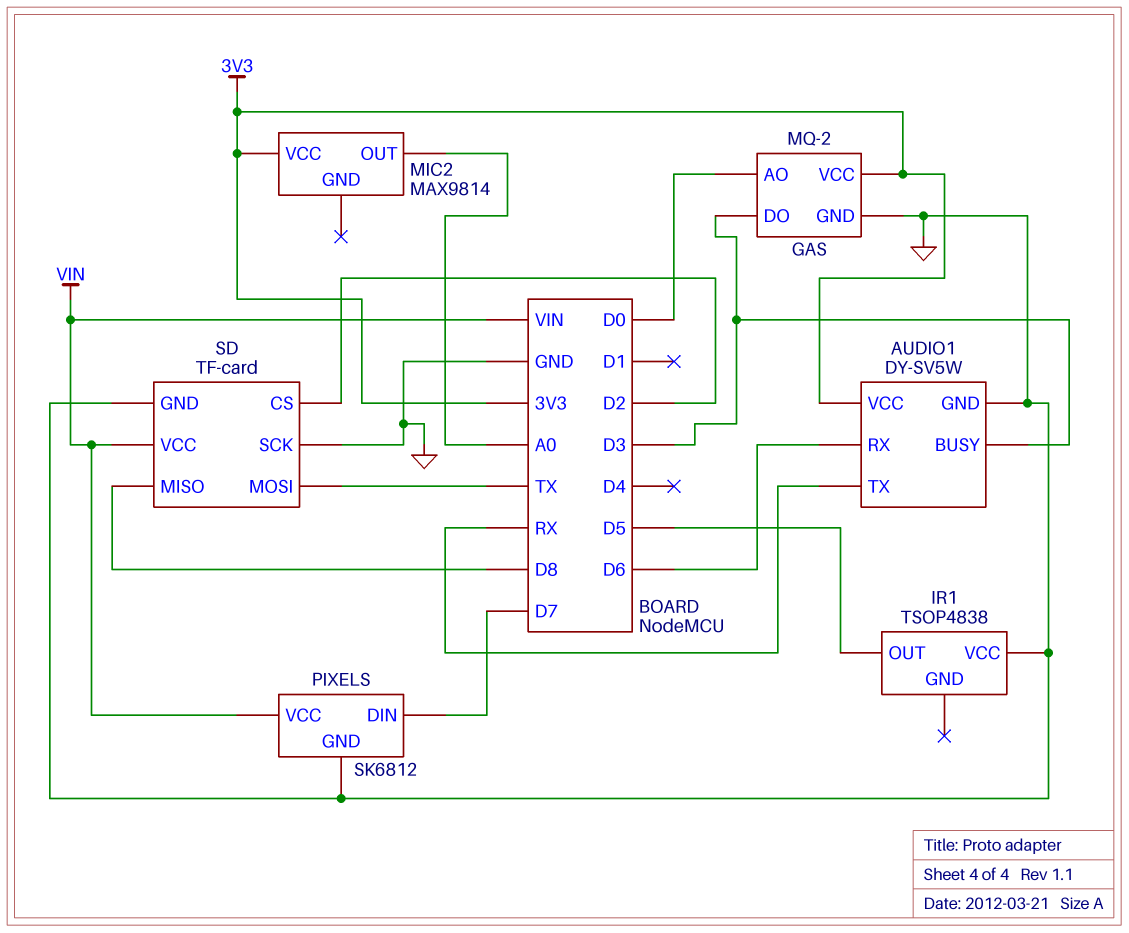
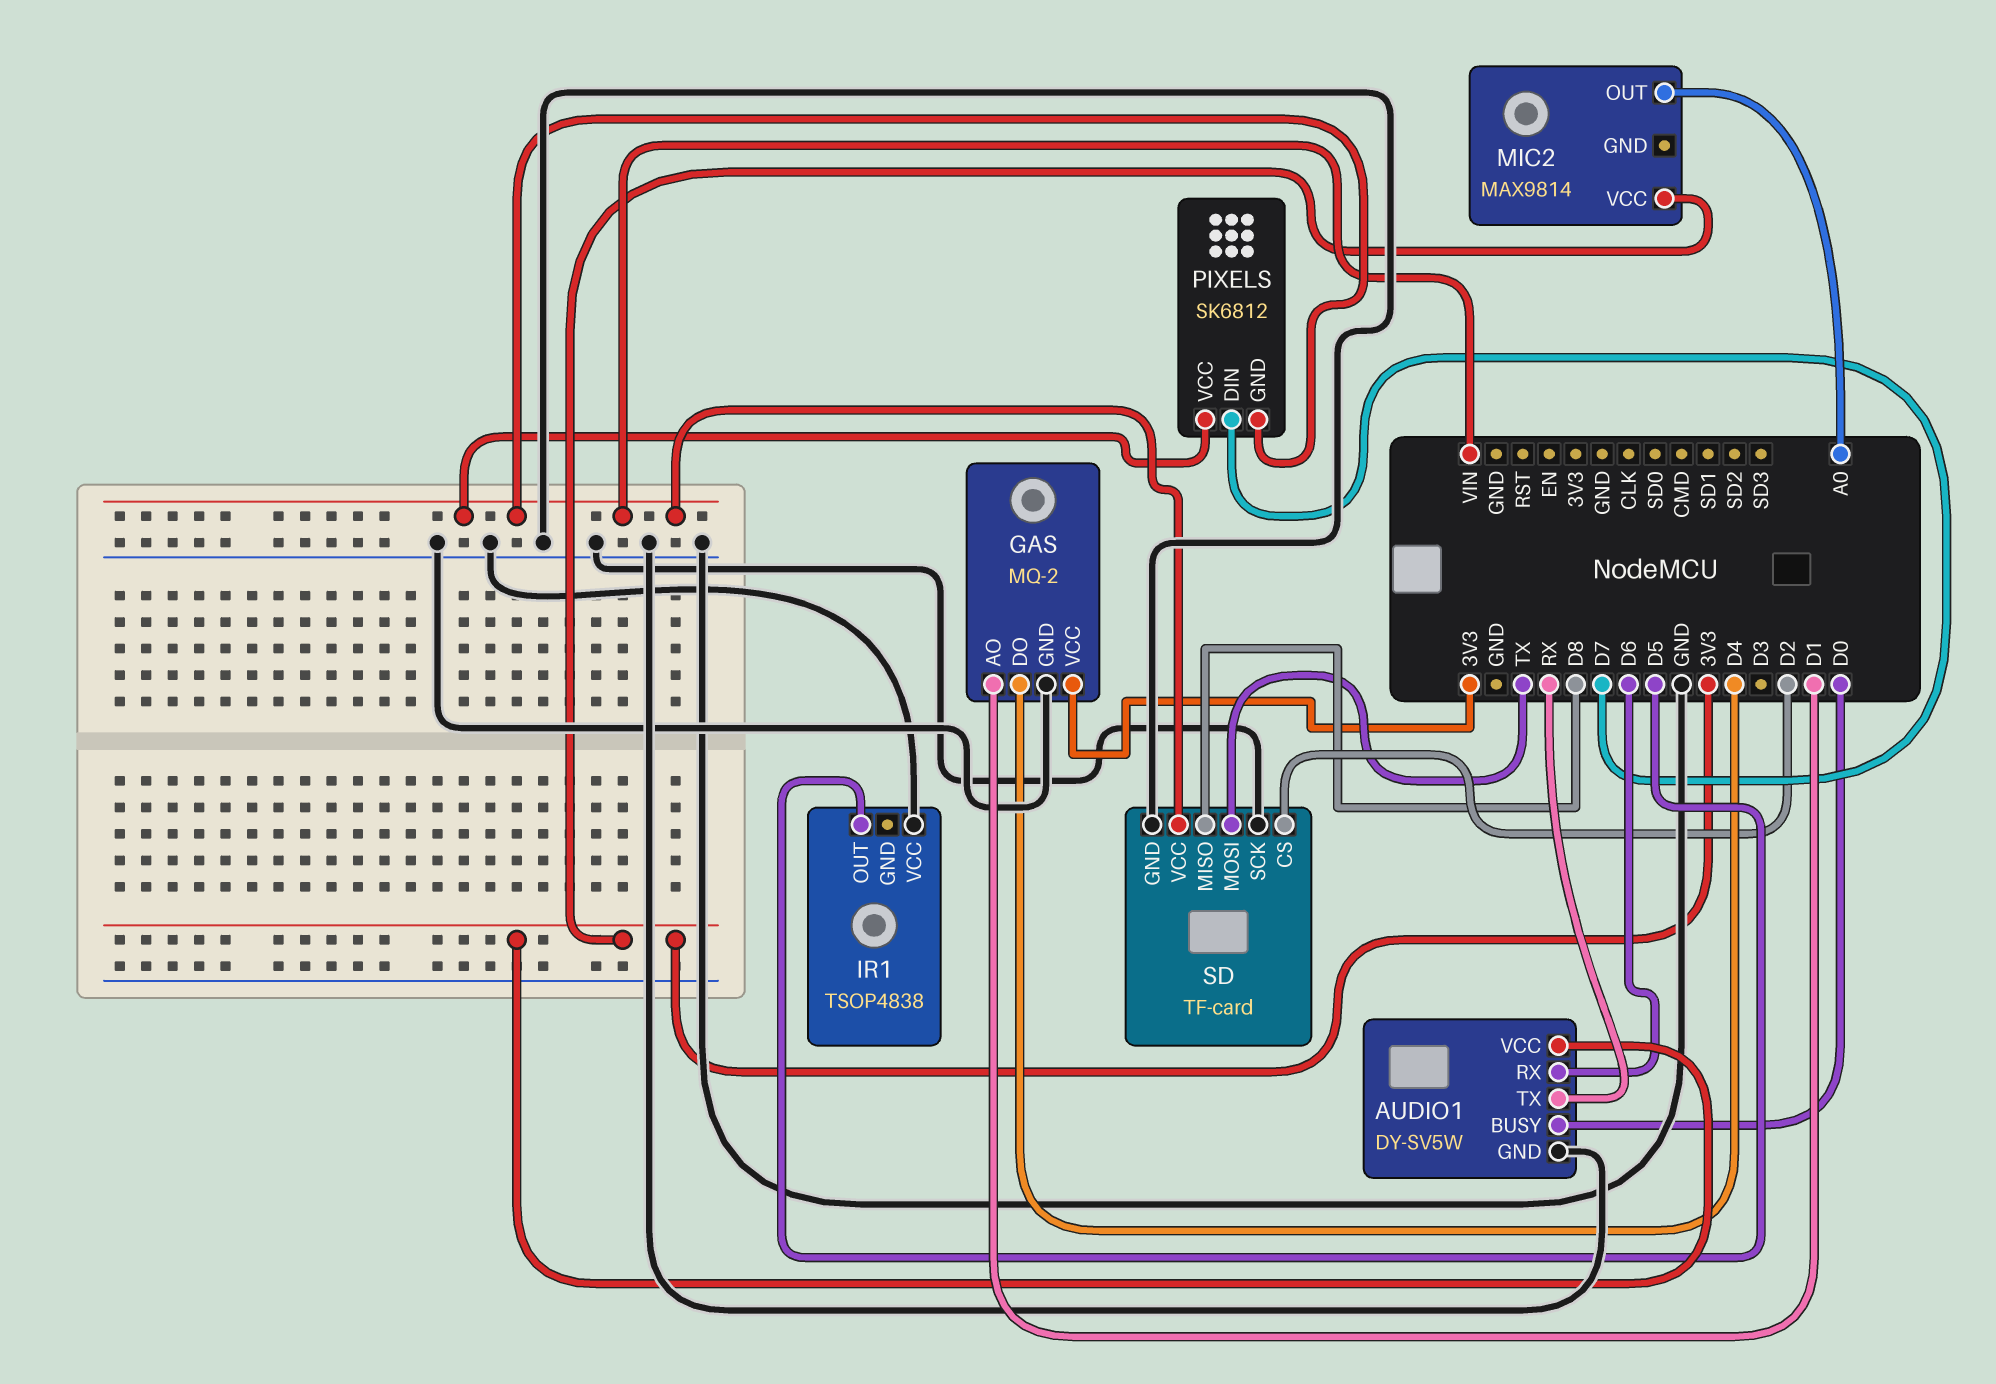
AUDIO1 pin BUSY: D3 -> D0
GAS pin AO: D0 -> D1
GAS pin DO: D3 -> D4
PIXELS pin GND: GND -> VIN

